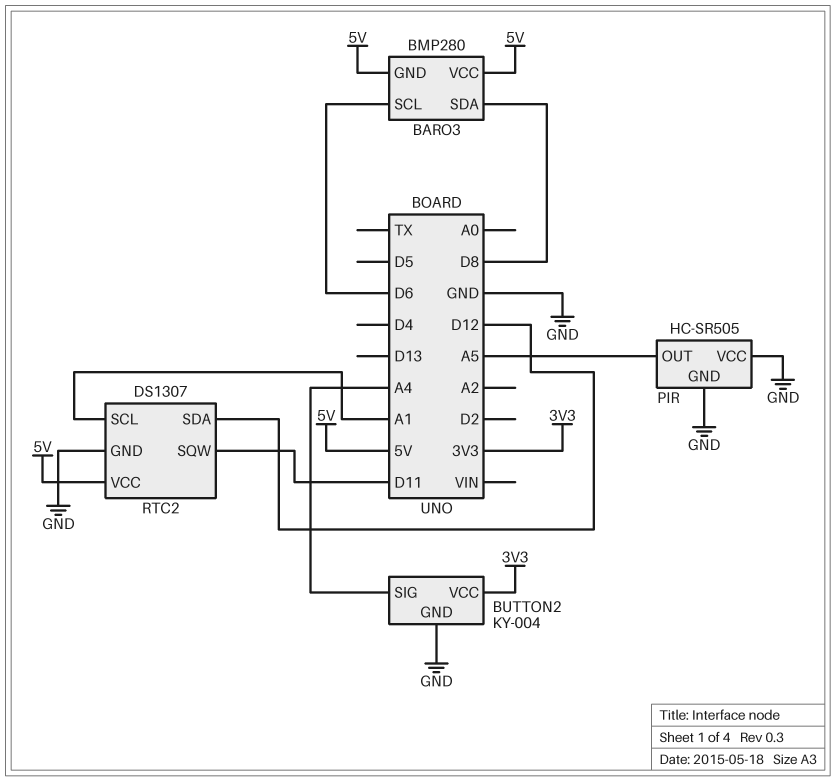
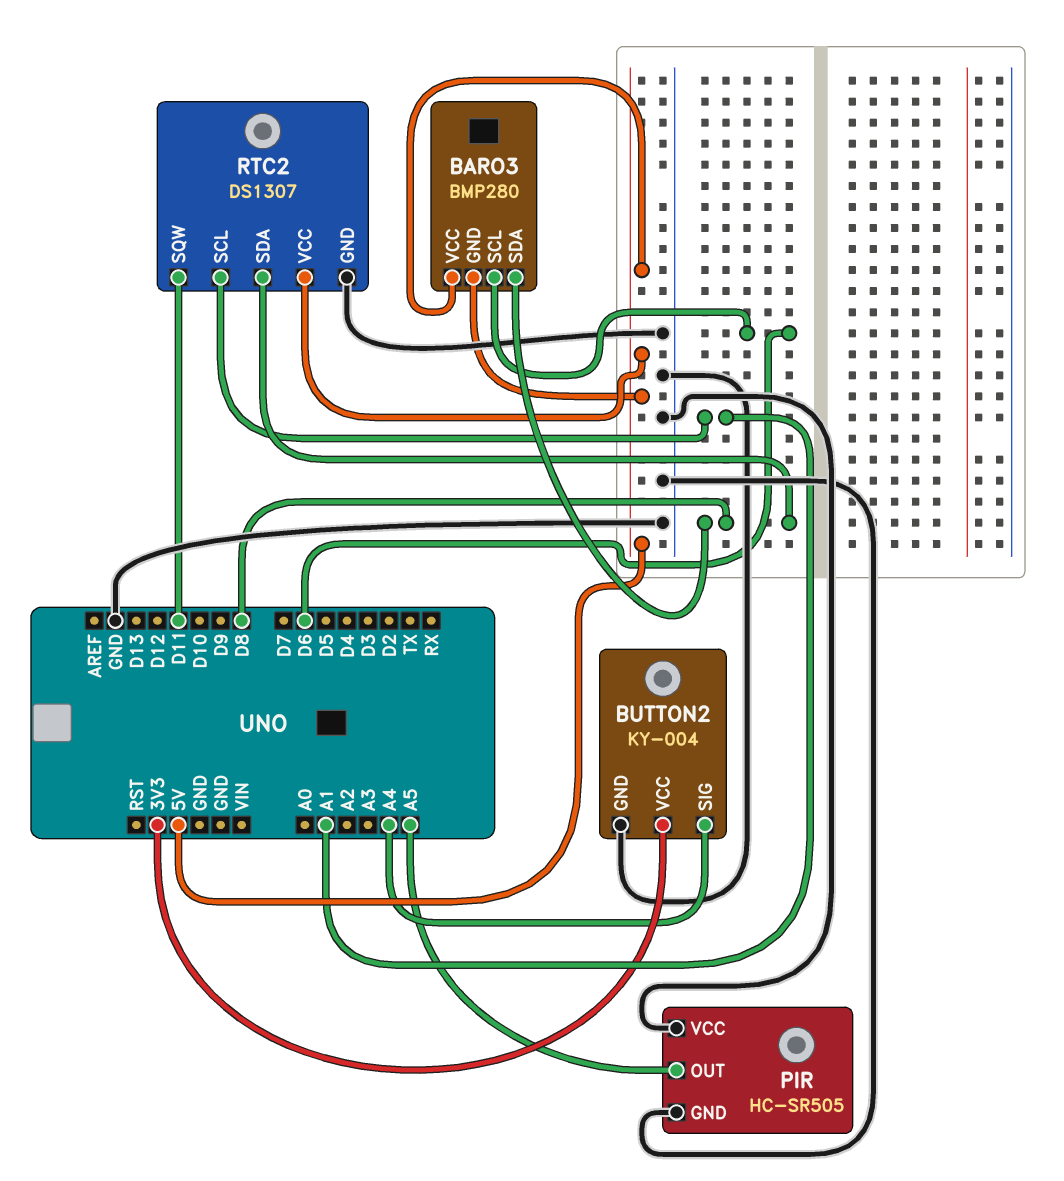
RTC2 pin SDA: D12 -> D8

